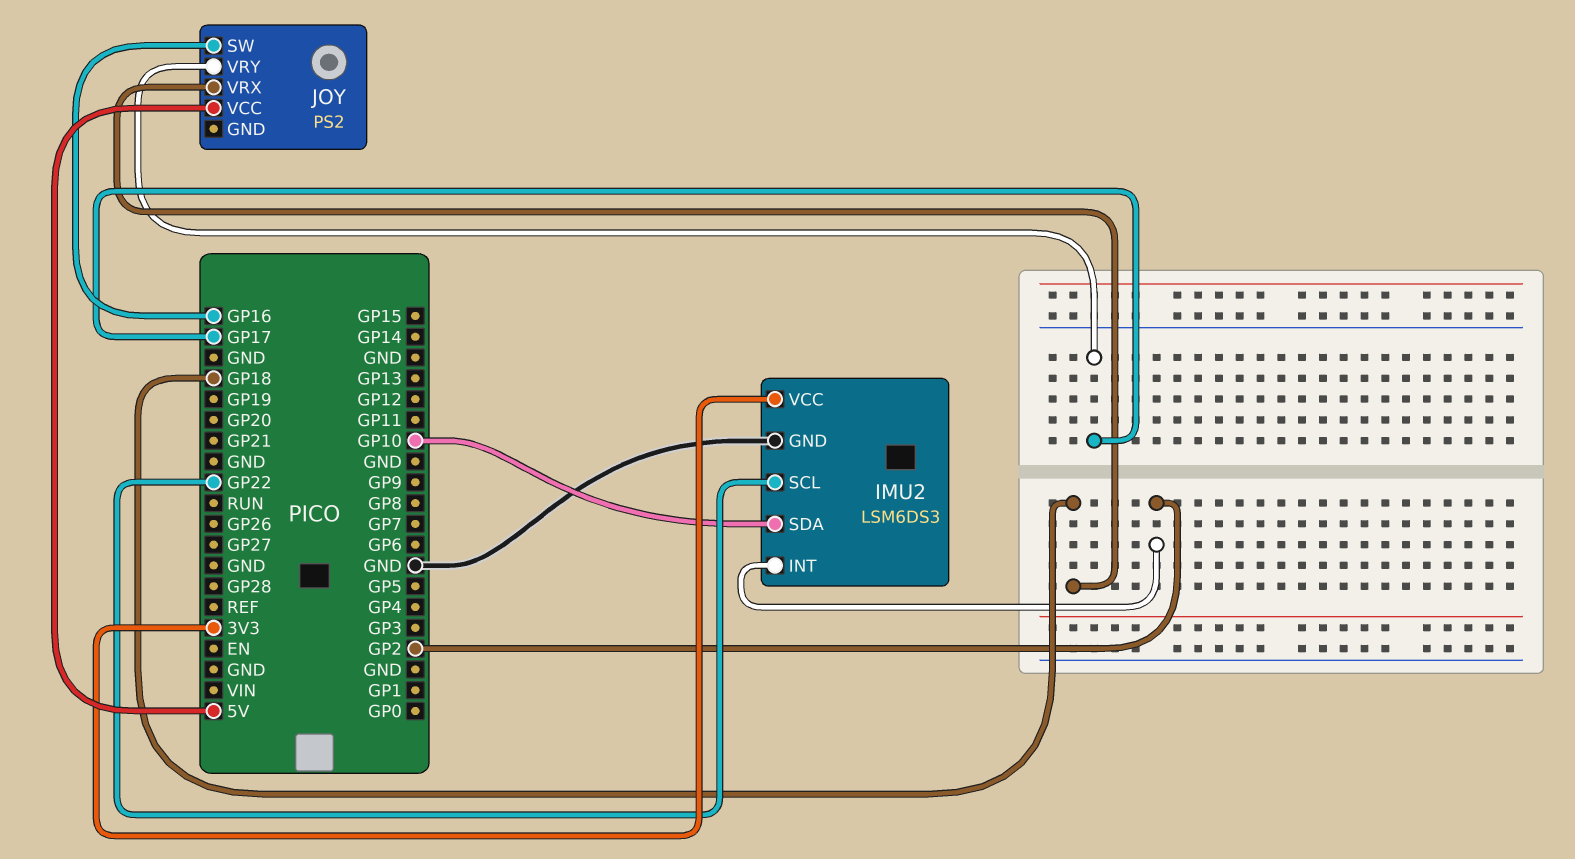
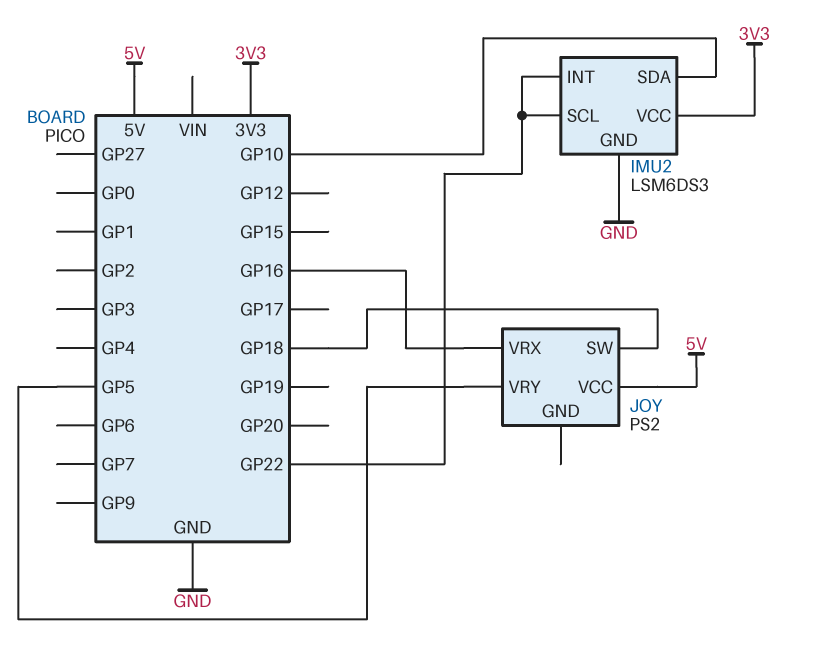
IMU2 pin INT: GP2 -> GP22
JOY pin SW: GP16 -> GP18
JOY pin VRX: GP18 -> GP16
JOY pin VRY: GP17 -> GP5

